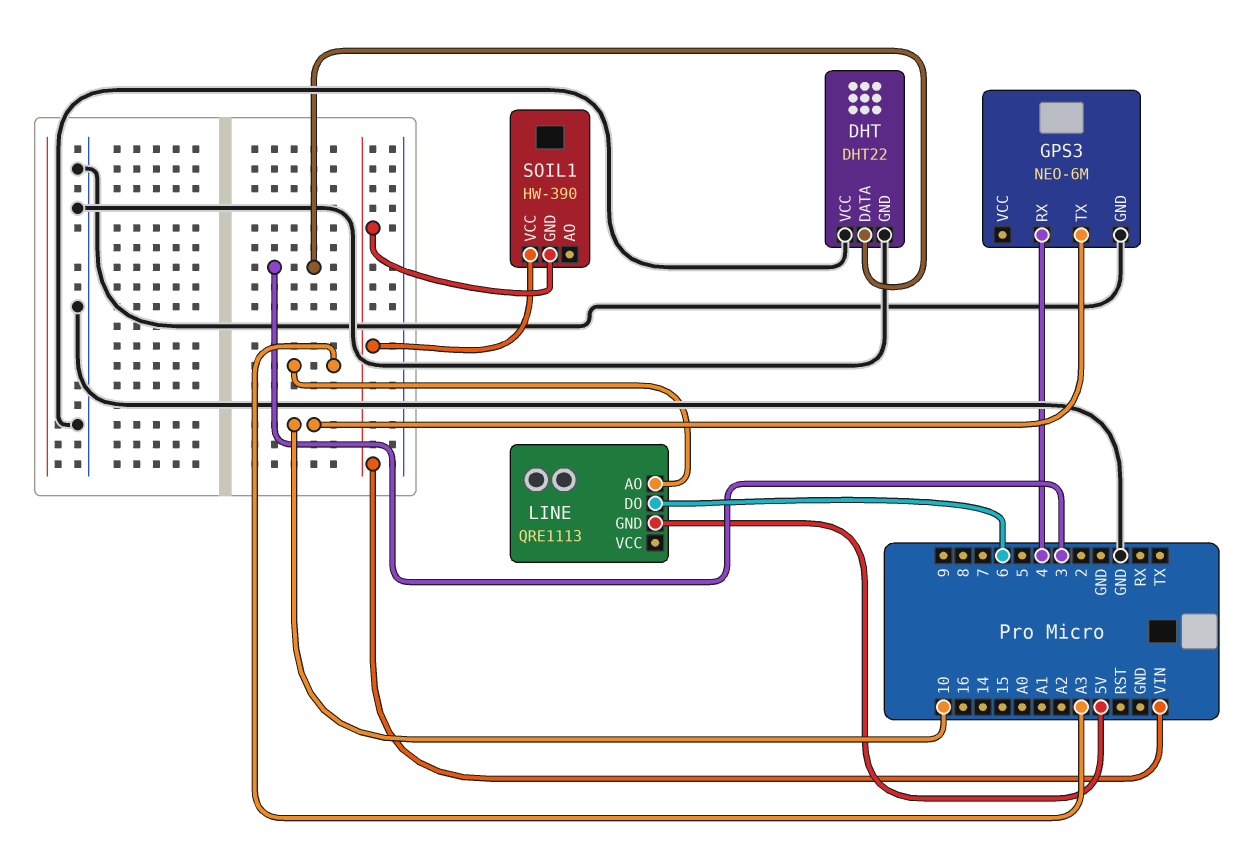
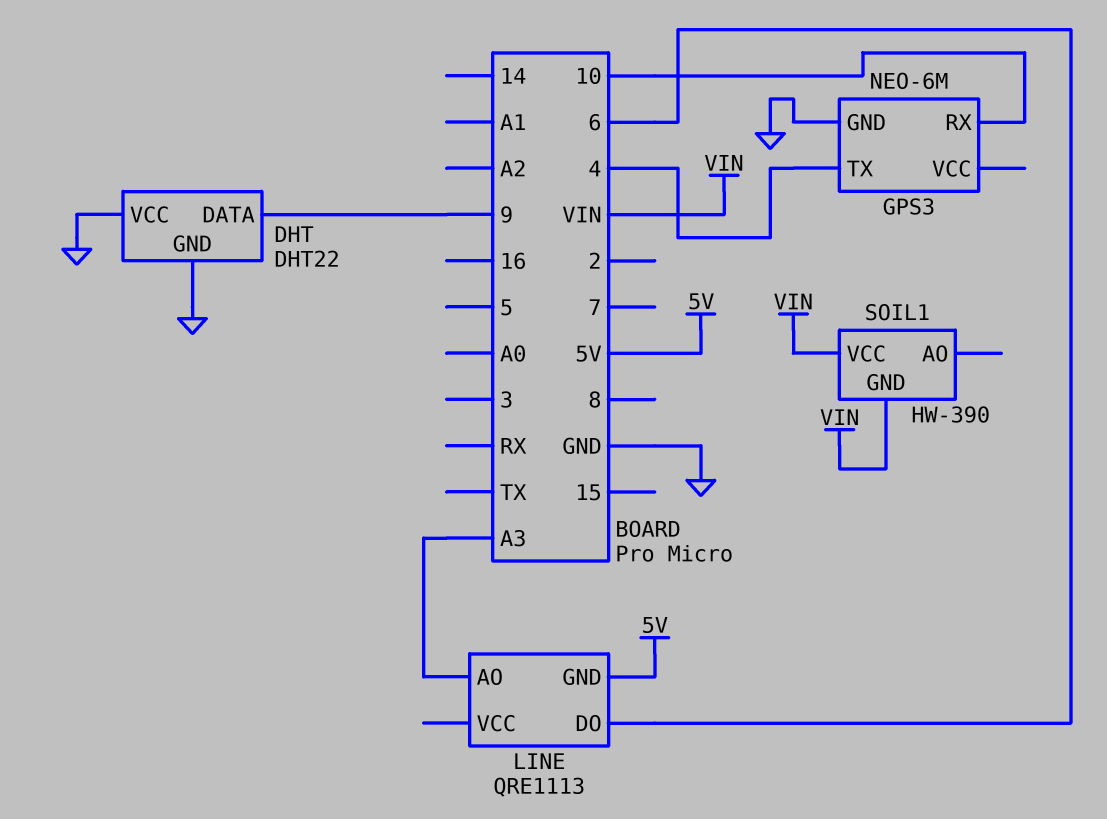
DHT pin DATA: 3 -> 9
GPS3 pin RX: 4 -> 10
GPS3 pin TX: 10 -> 4

